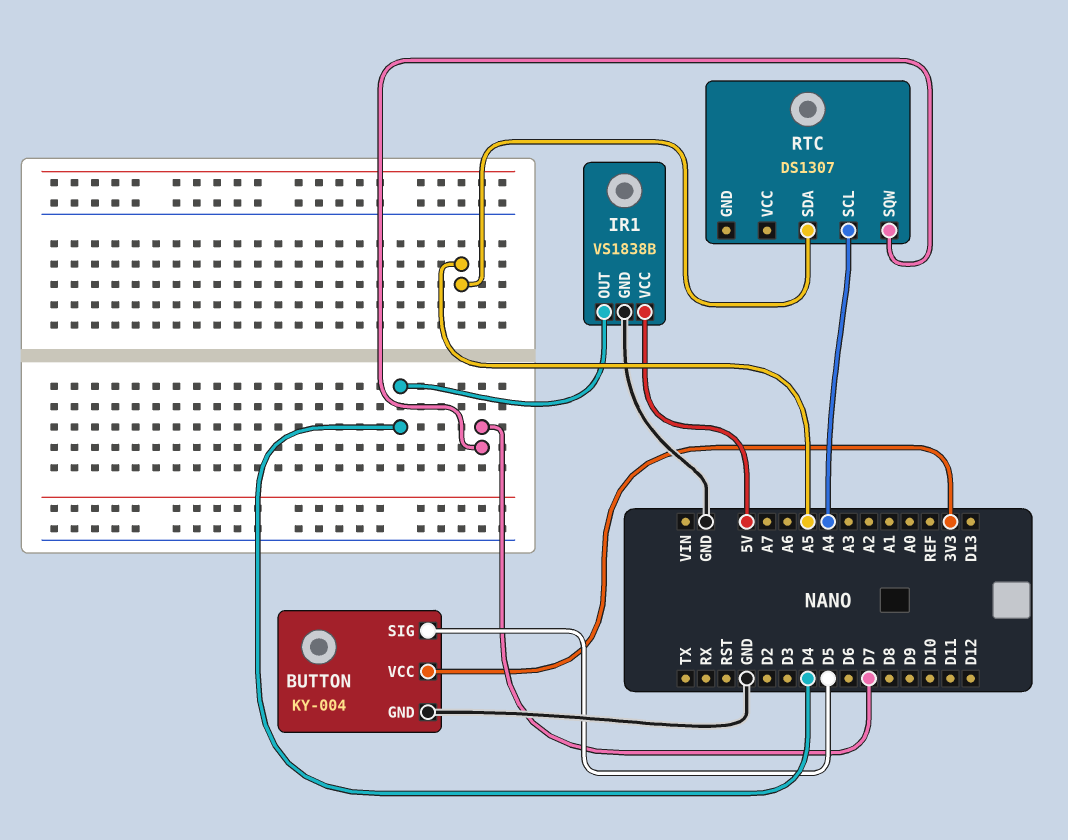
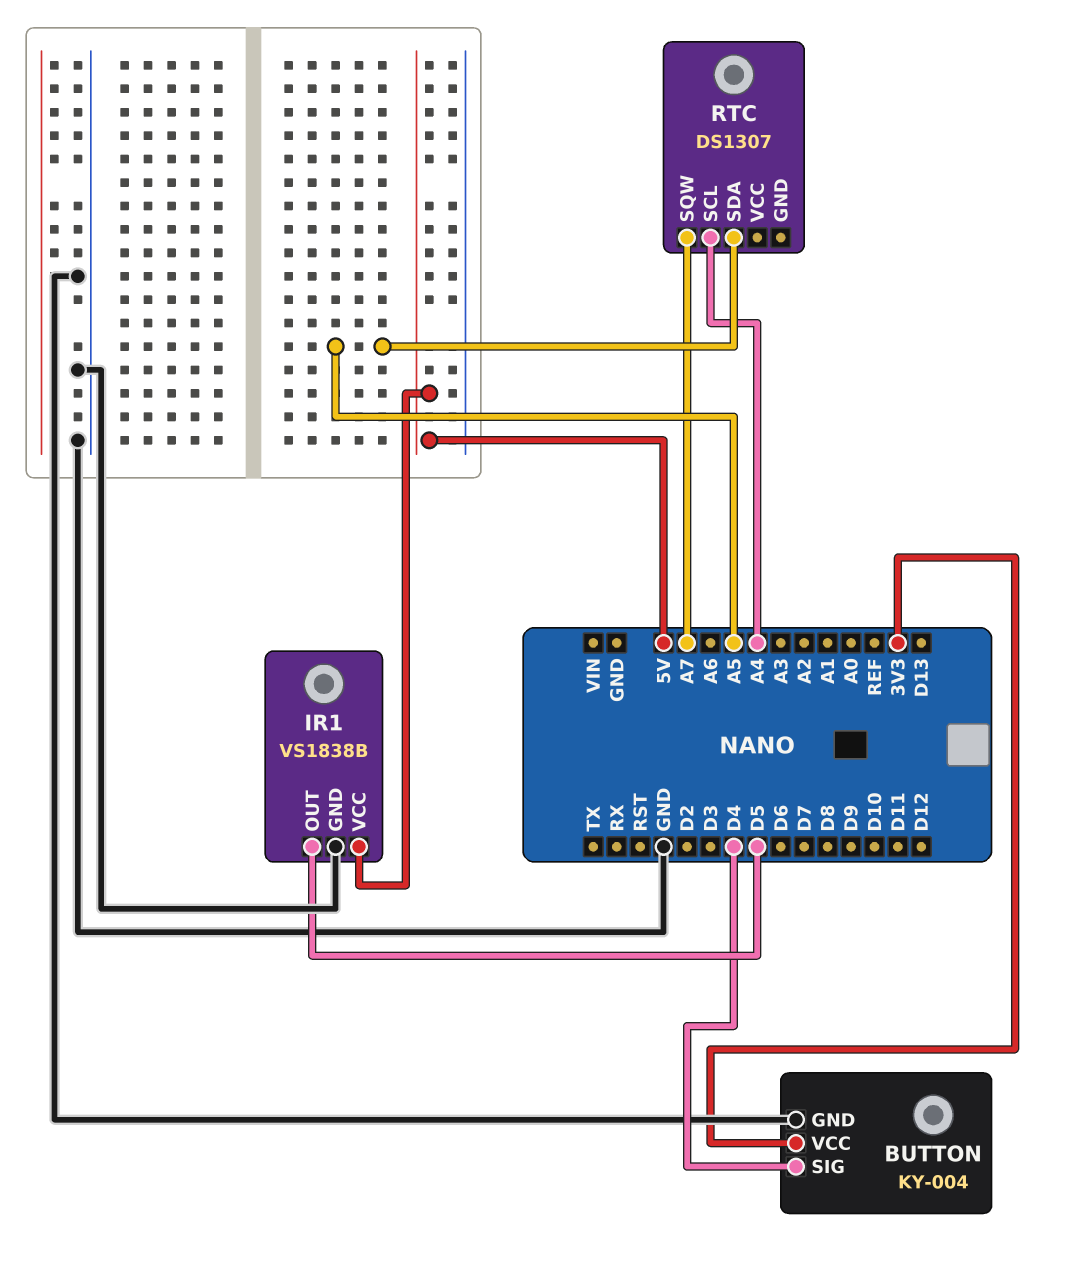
BUTTON pin SIG: D5 -> D4
IR1 pin OUT: D4 -> D5
RTC pin SQW: D7 -> A7

